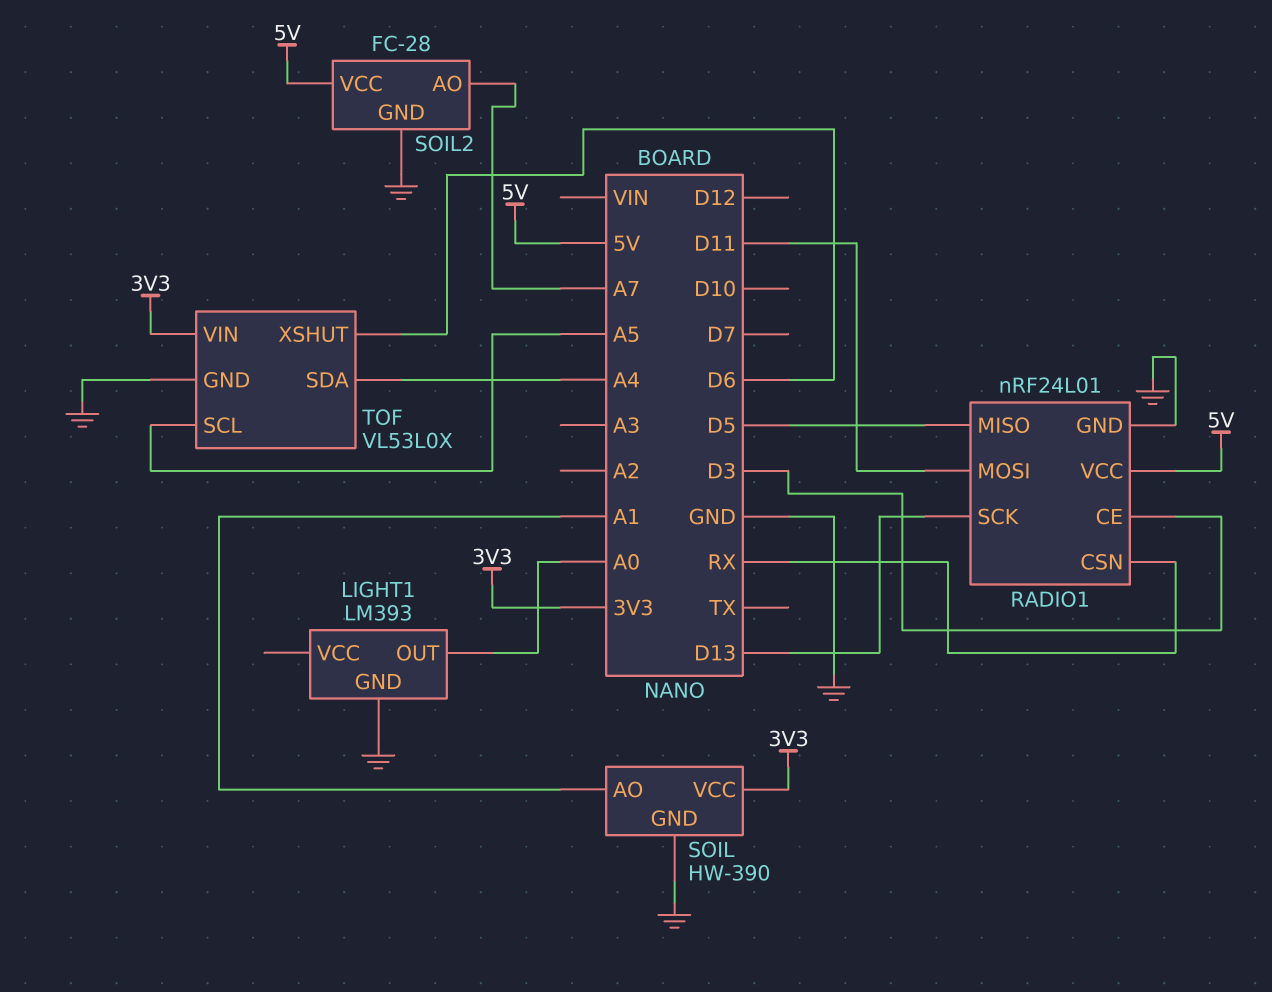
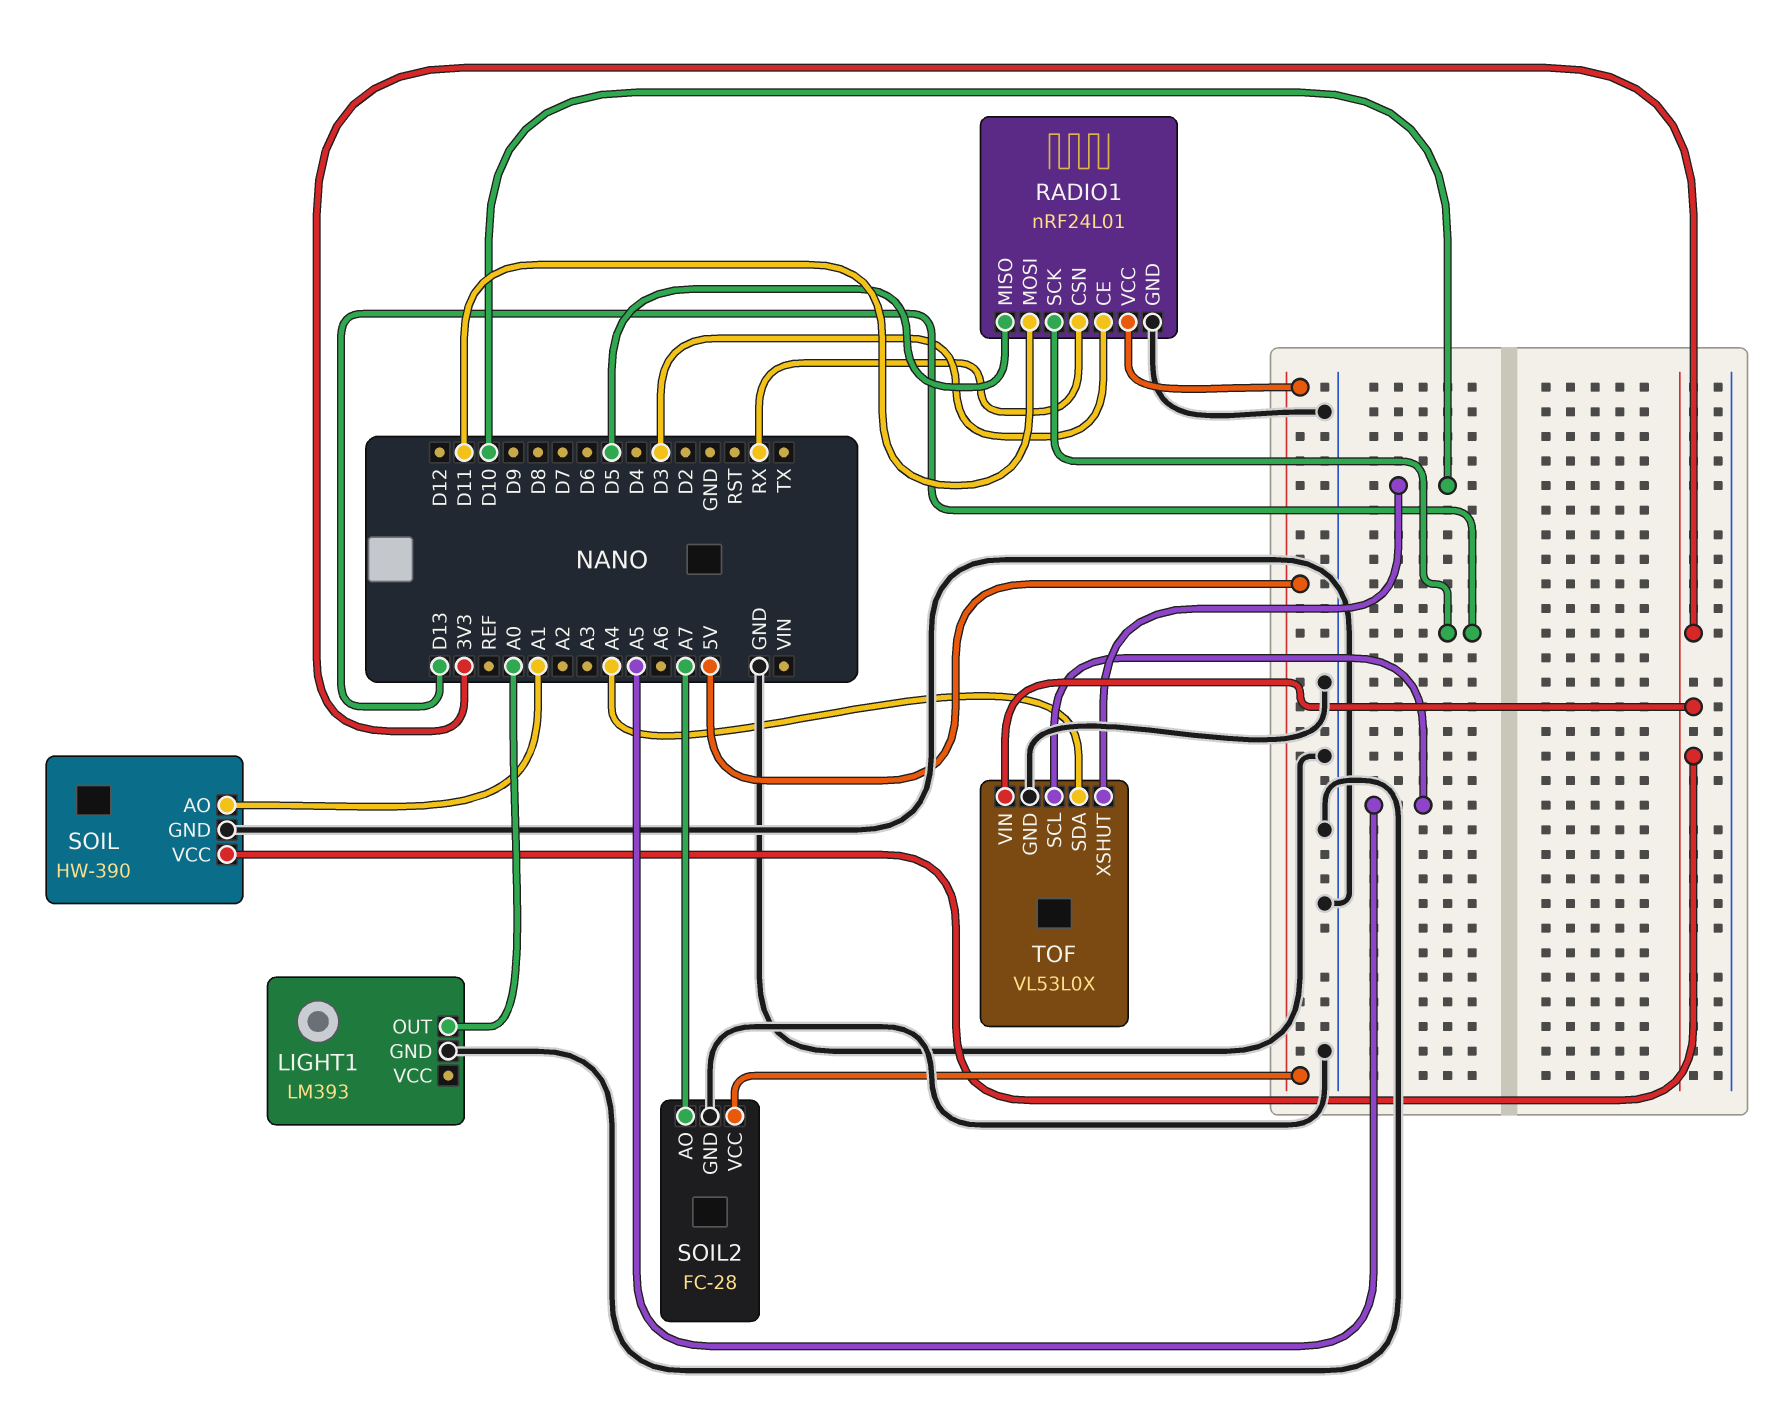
TOF pin XSHUT: D6 -> D10

